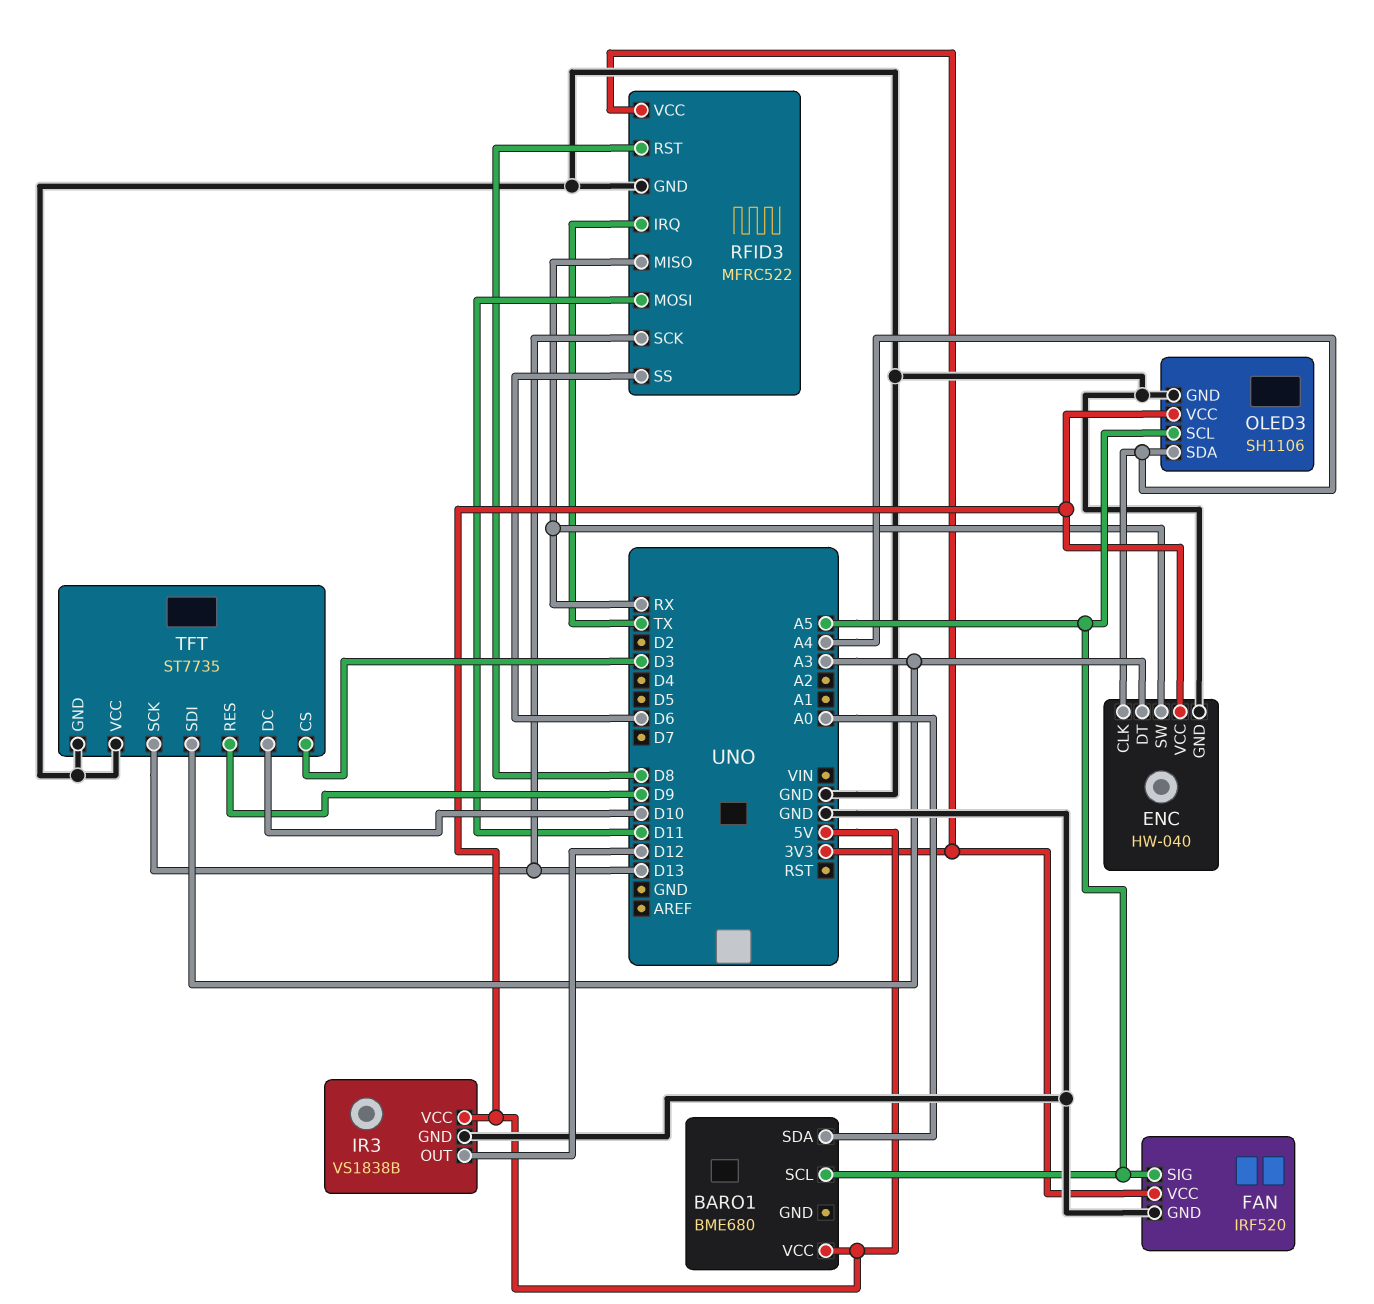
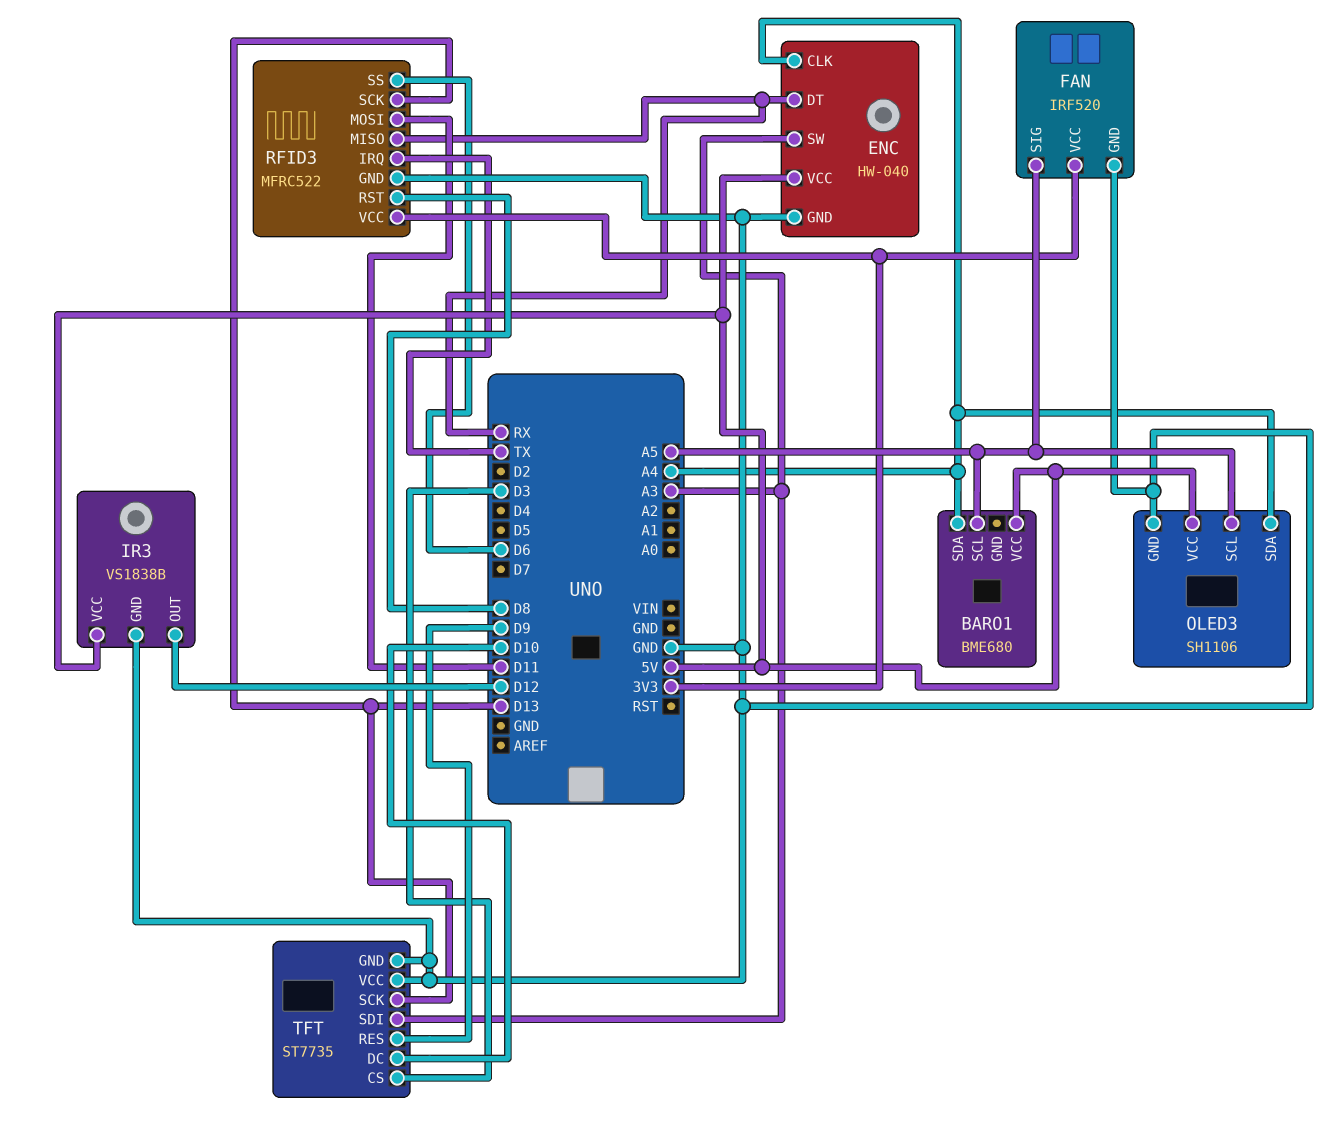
BARO1 pin SDA: A0 -> A4
ENC pin DT: A3 -> RX
ENC pin SW: RX -> A3

